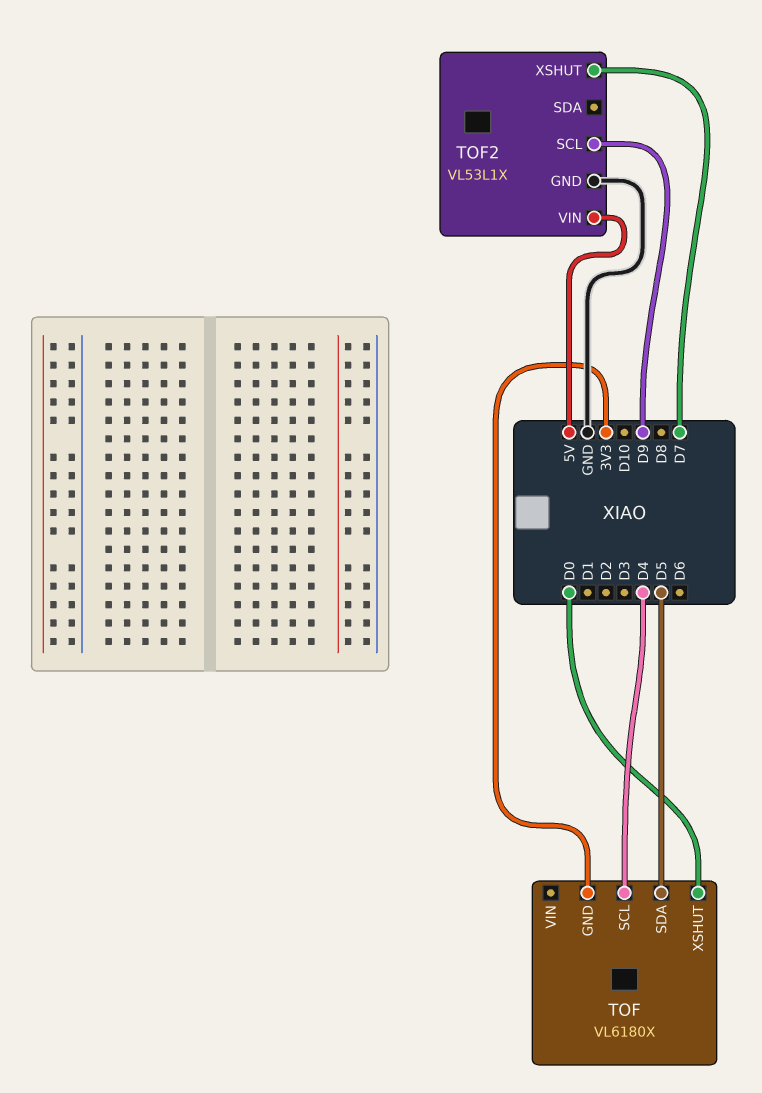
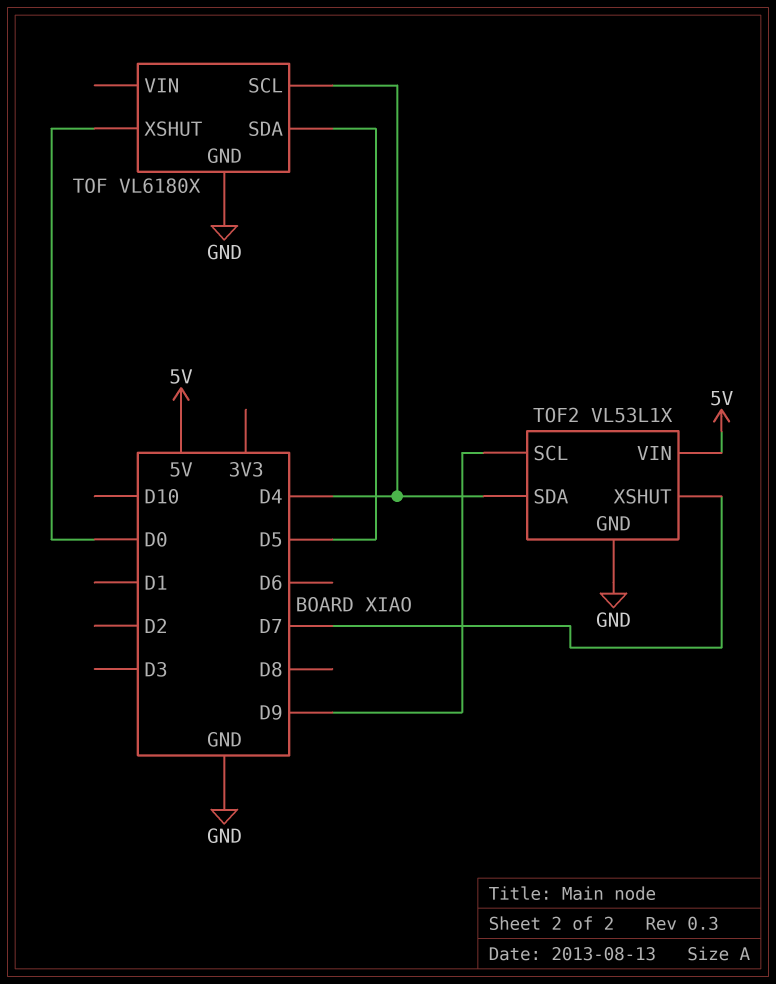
TOF pin GND: 3V3 -> GND
TOF2 pin SDA: none -> D4

